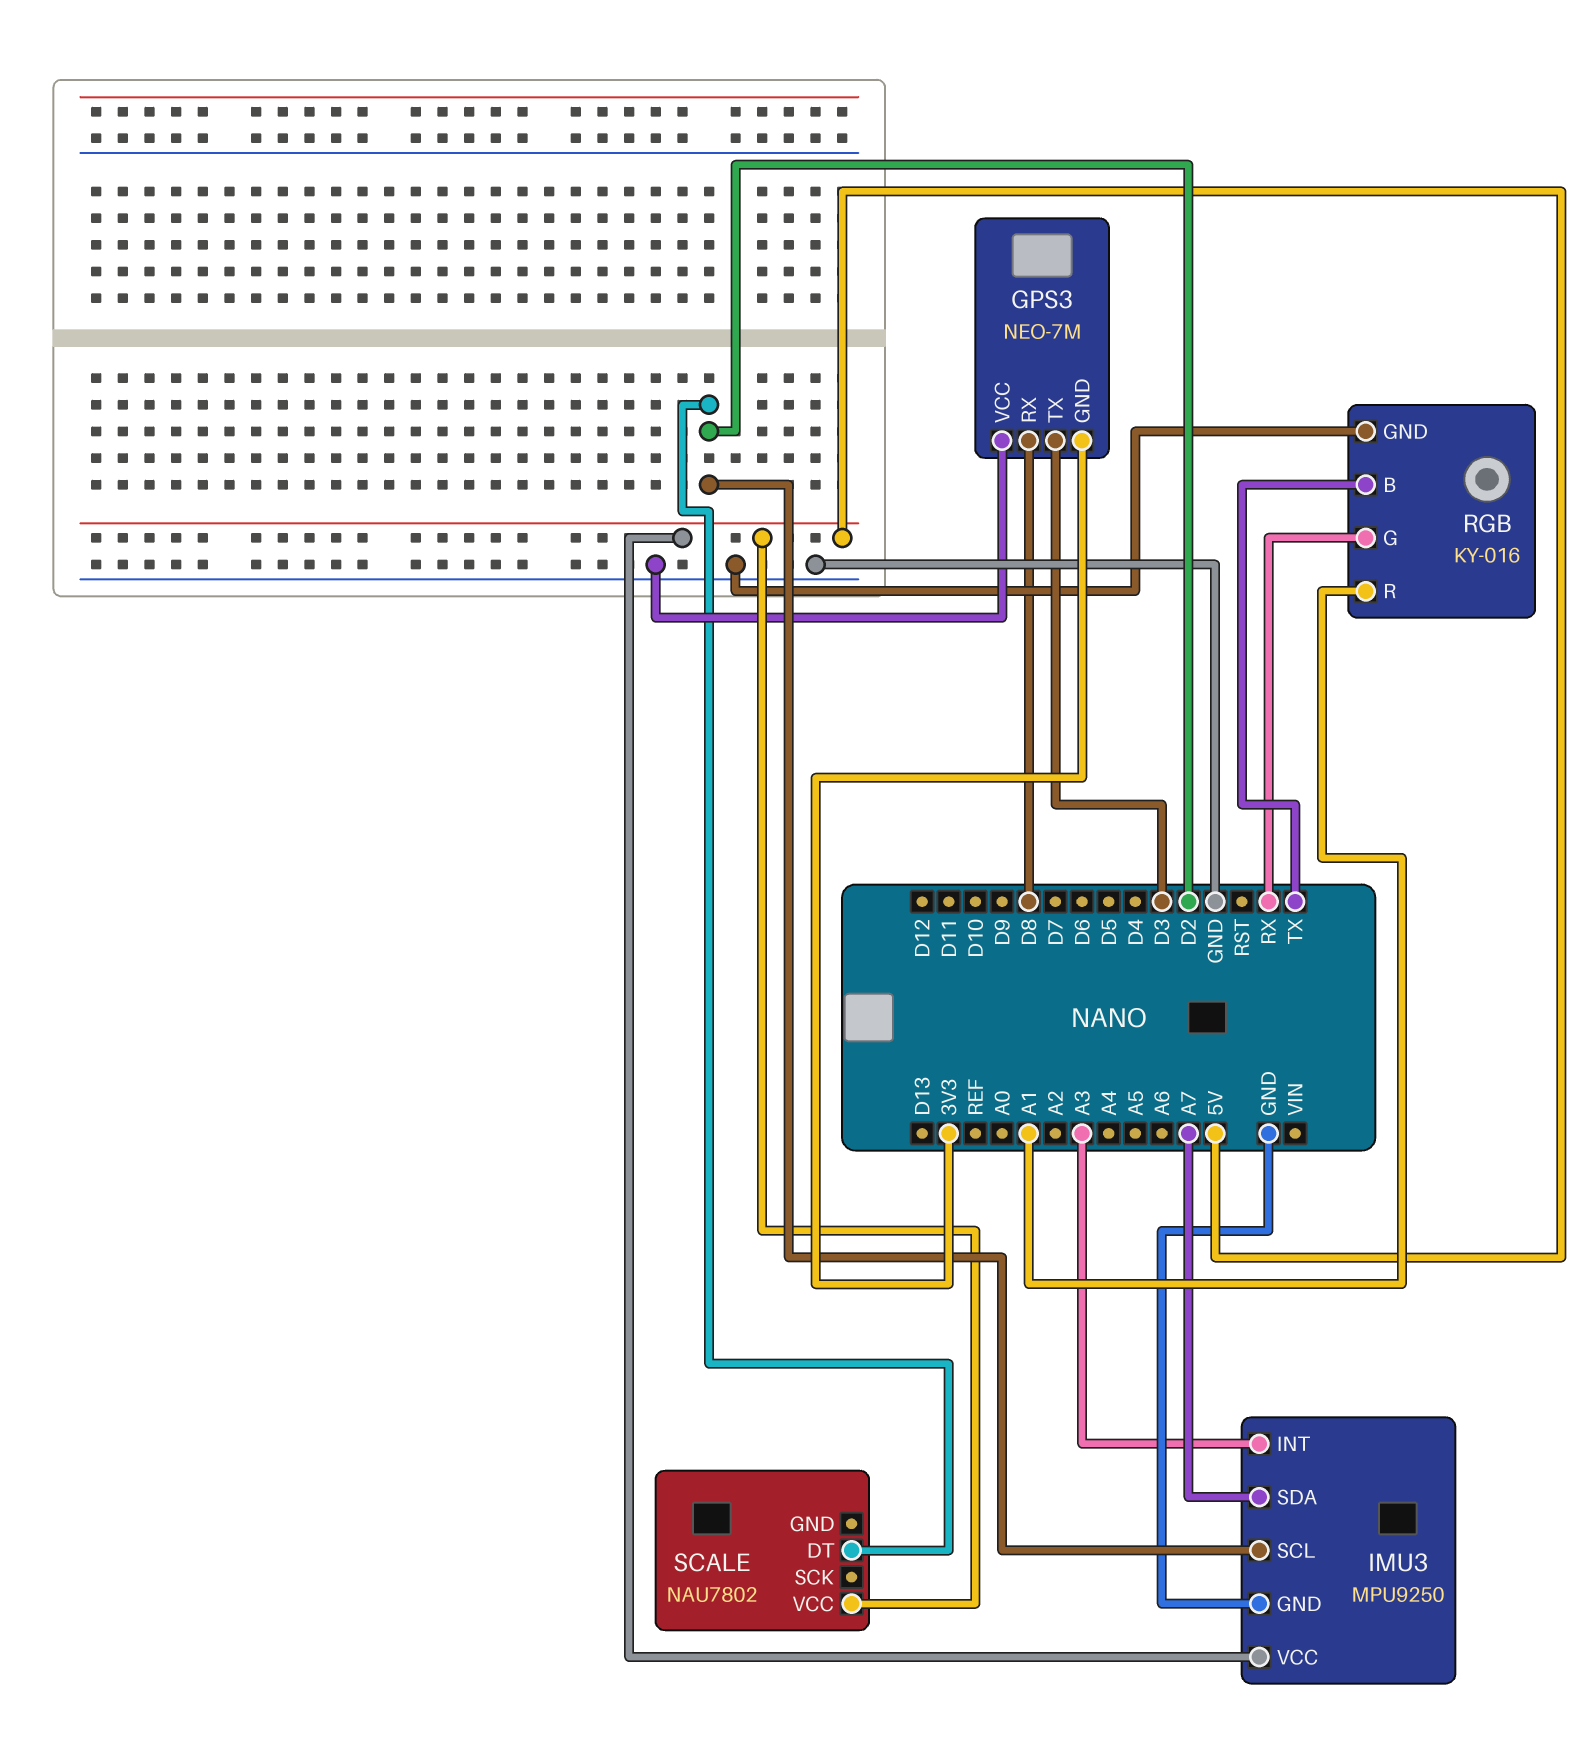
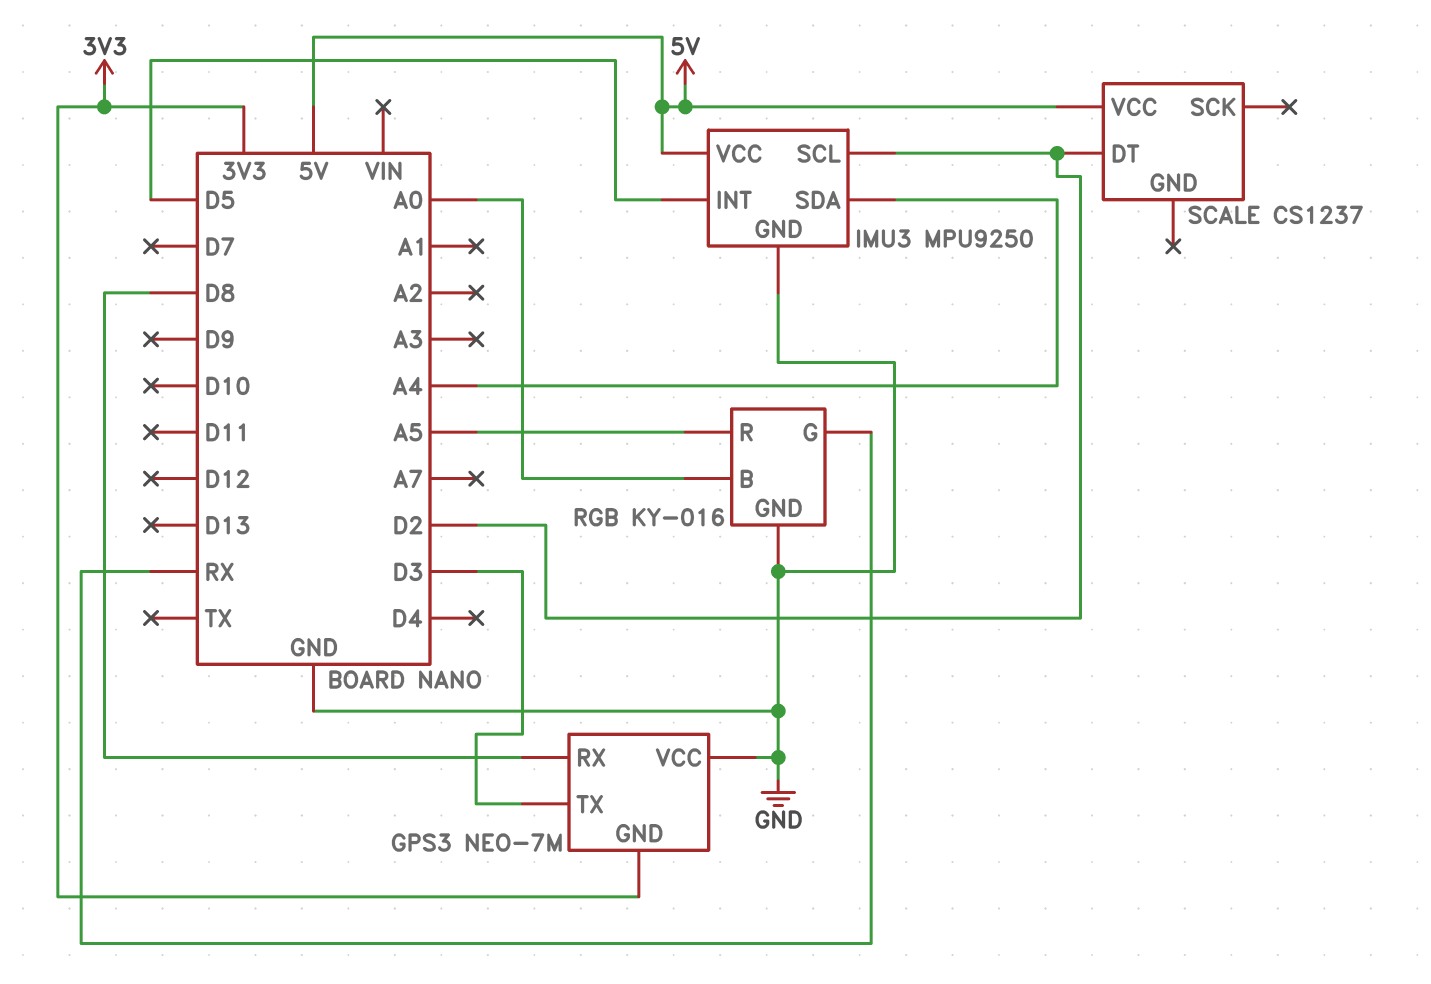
IMU3 pin INT: A3 -> D5
IMU3 pin SDA: A7 -> A4
RGB pin B: TX -> A0
RGB pin R: A1 -> A5
SCALE: NAU7802 -> CS1237

